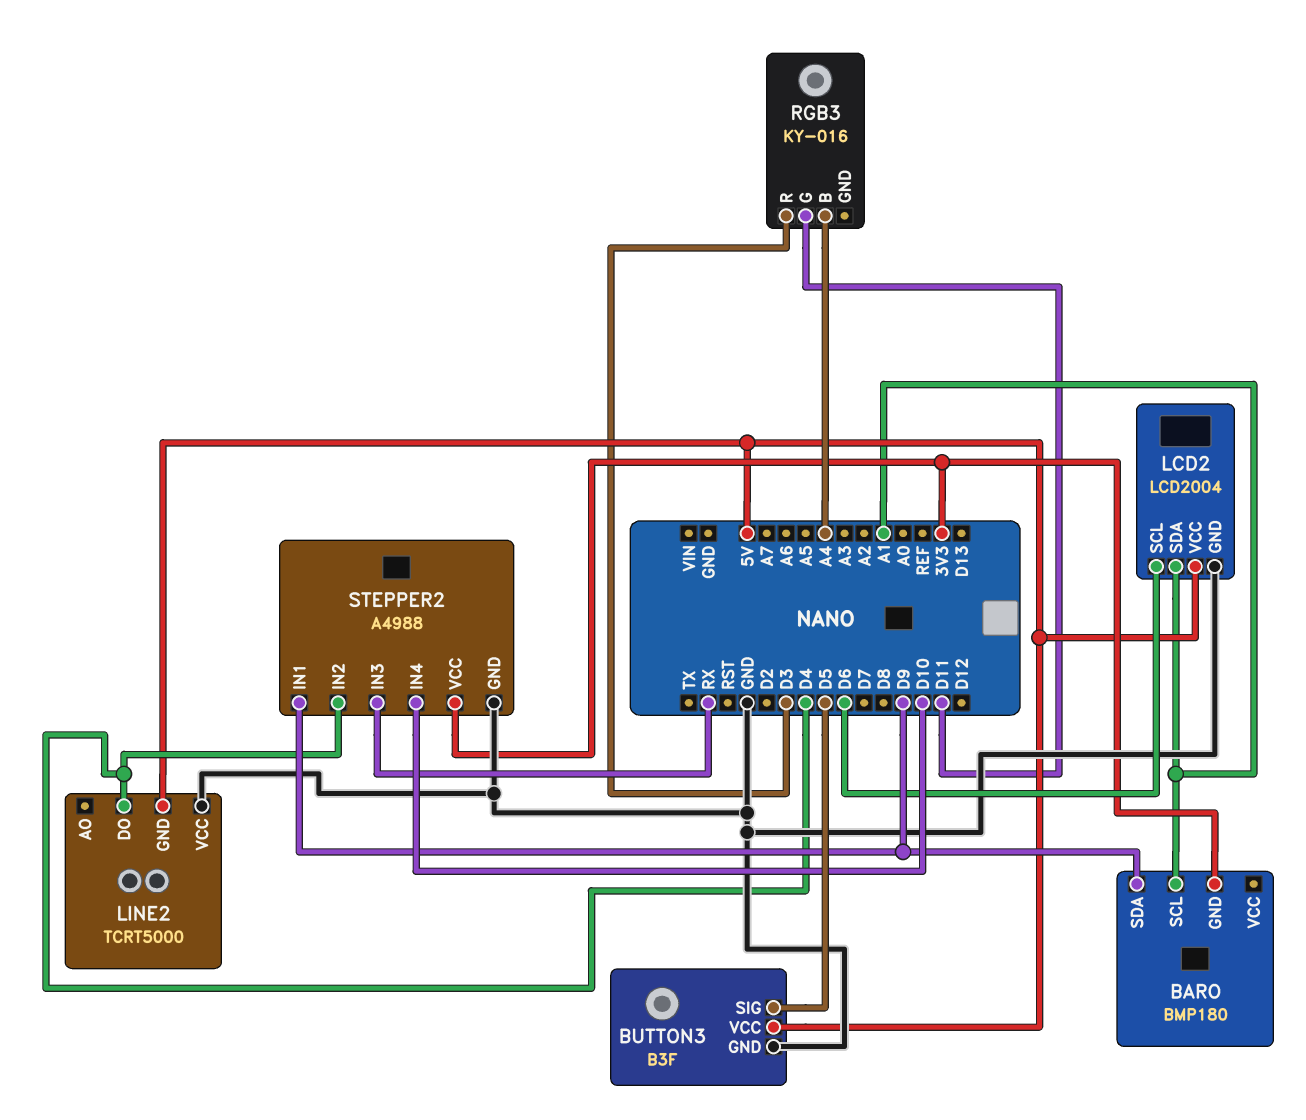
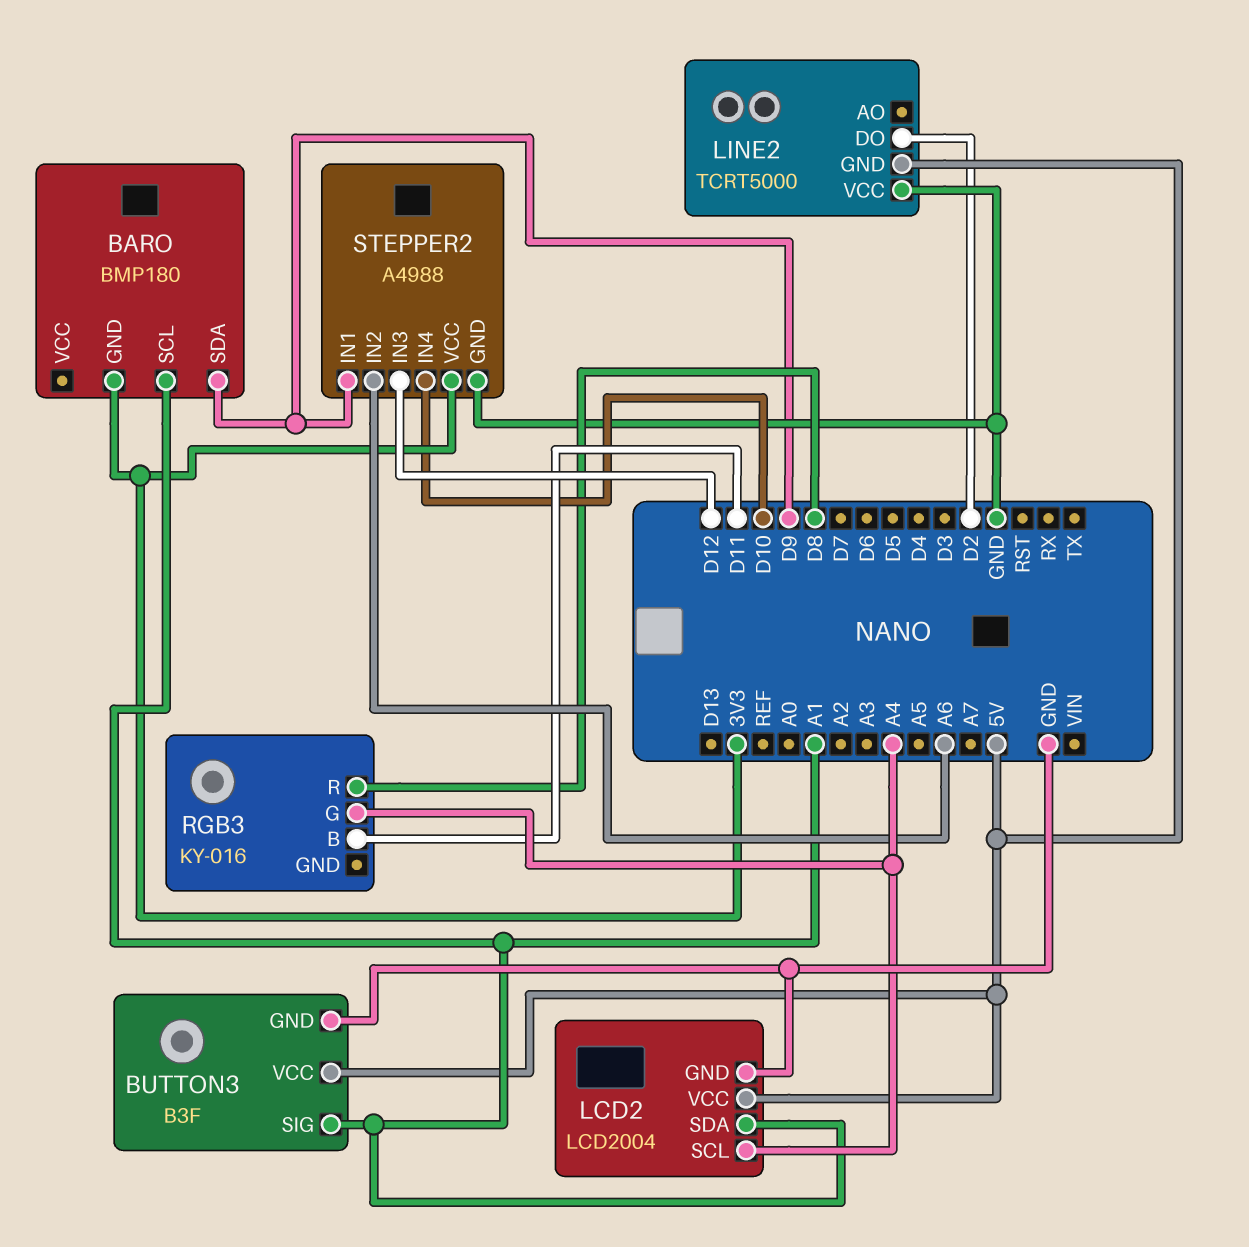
BUTTON3 pin SIG: D5 -> A1
LCD2 pin SCL: D6 -> A4
LINE2 pin DO: D4 -> D2
RGB3 pin B: A4 -> D11
RGB3 pin G: D11 -> A4
RGB3 pin R: D3 -> D8
STEPPER2 pin IN2: D4 -> A6
STEPPER2 pin IN3: RX -> D12

